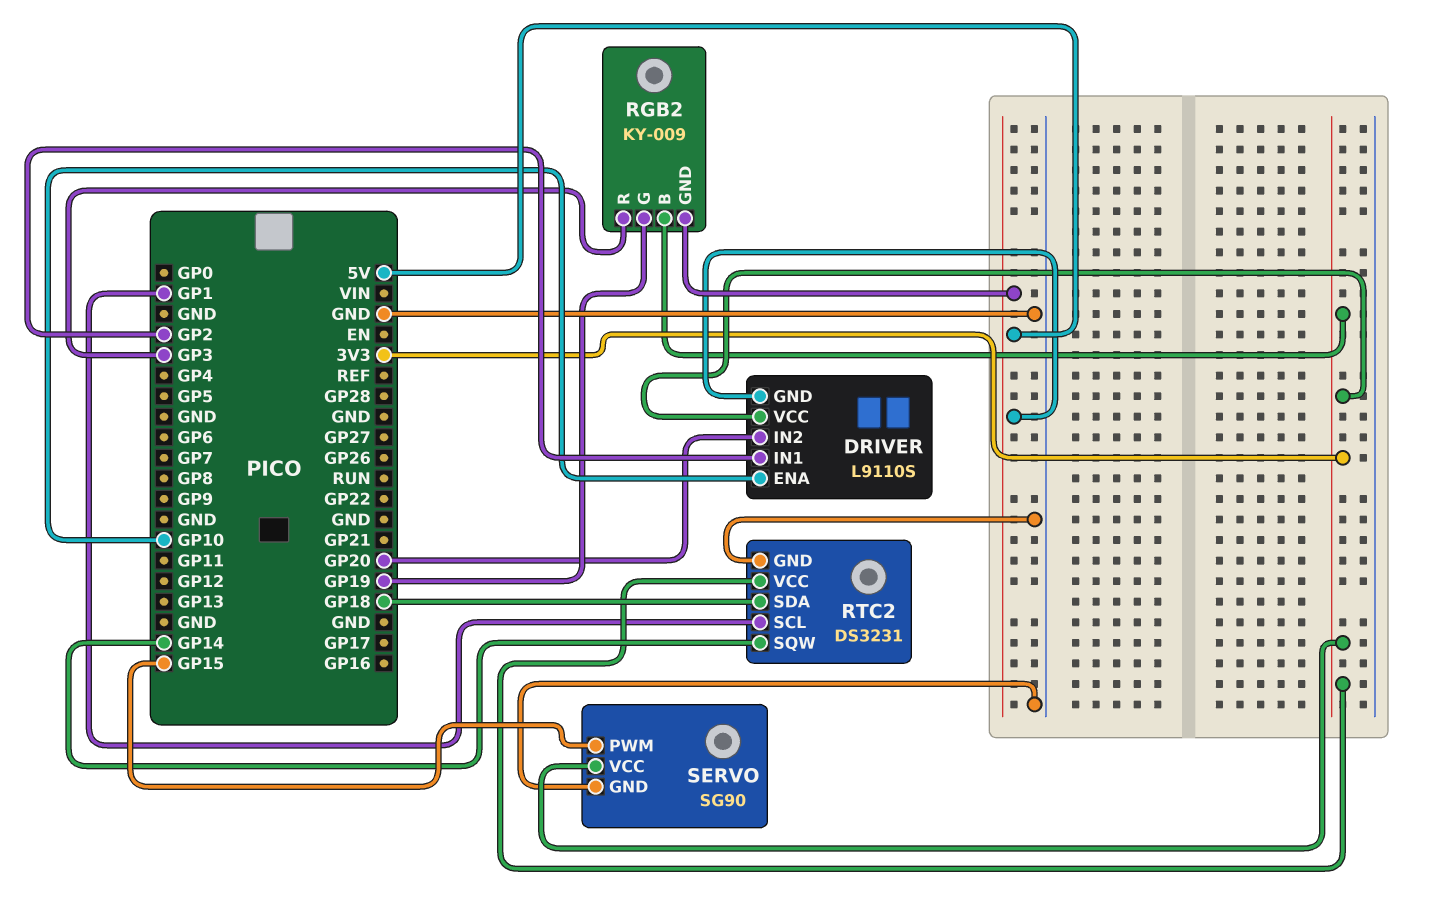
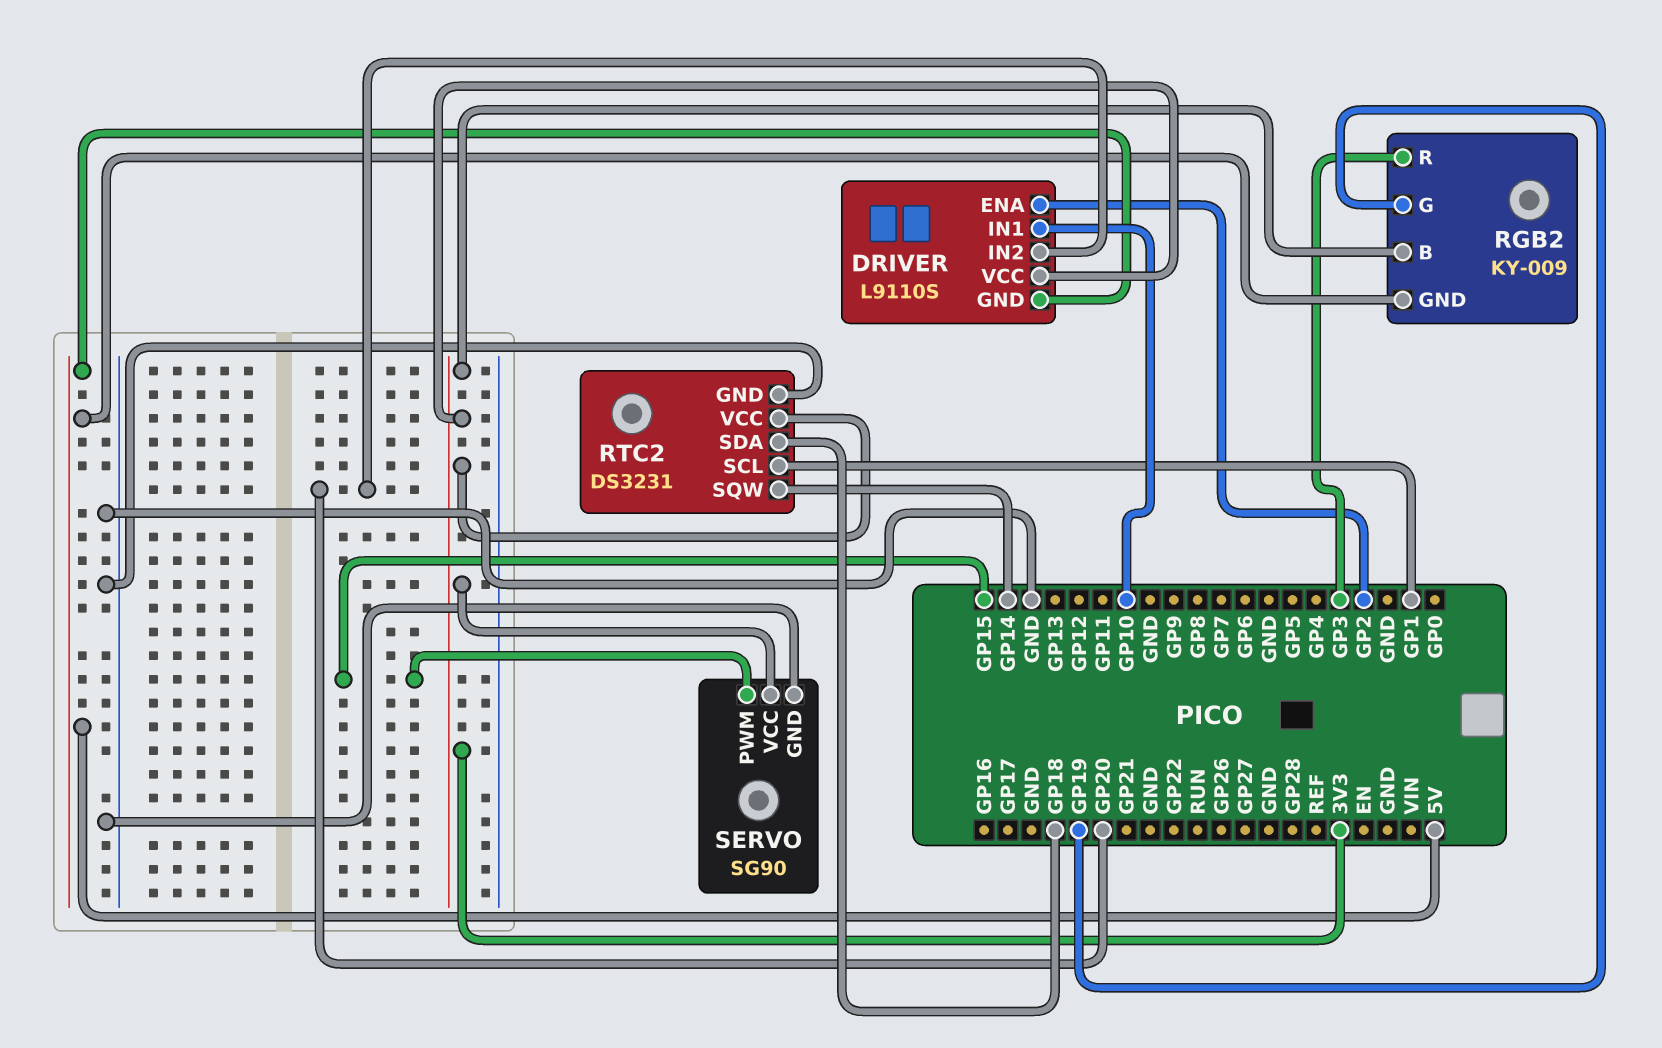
DRIVER pin ENA: GP10 -> GP2
DRIVER pin IN1: GP2 -> GP10

